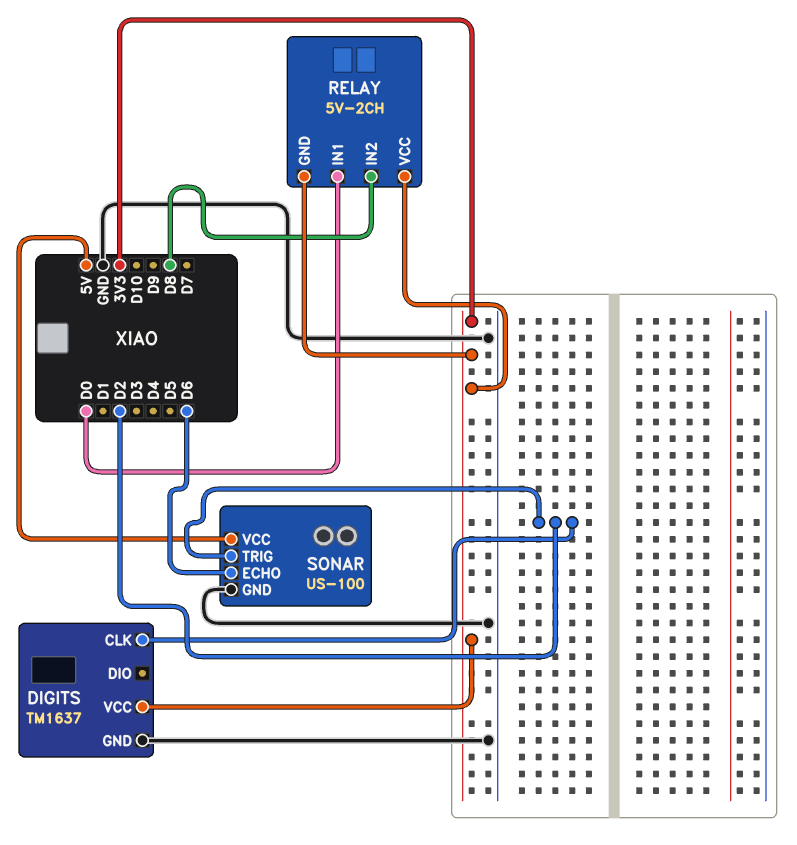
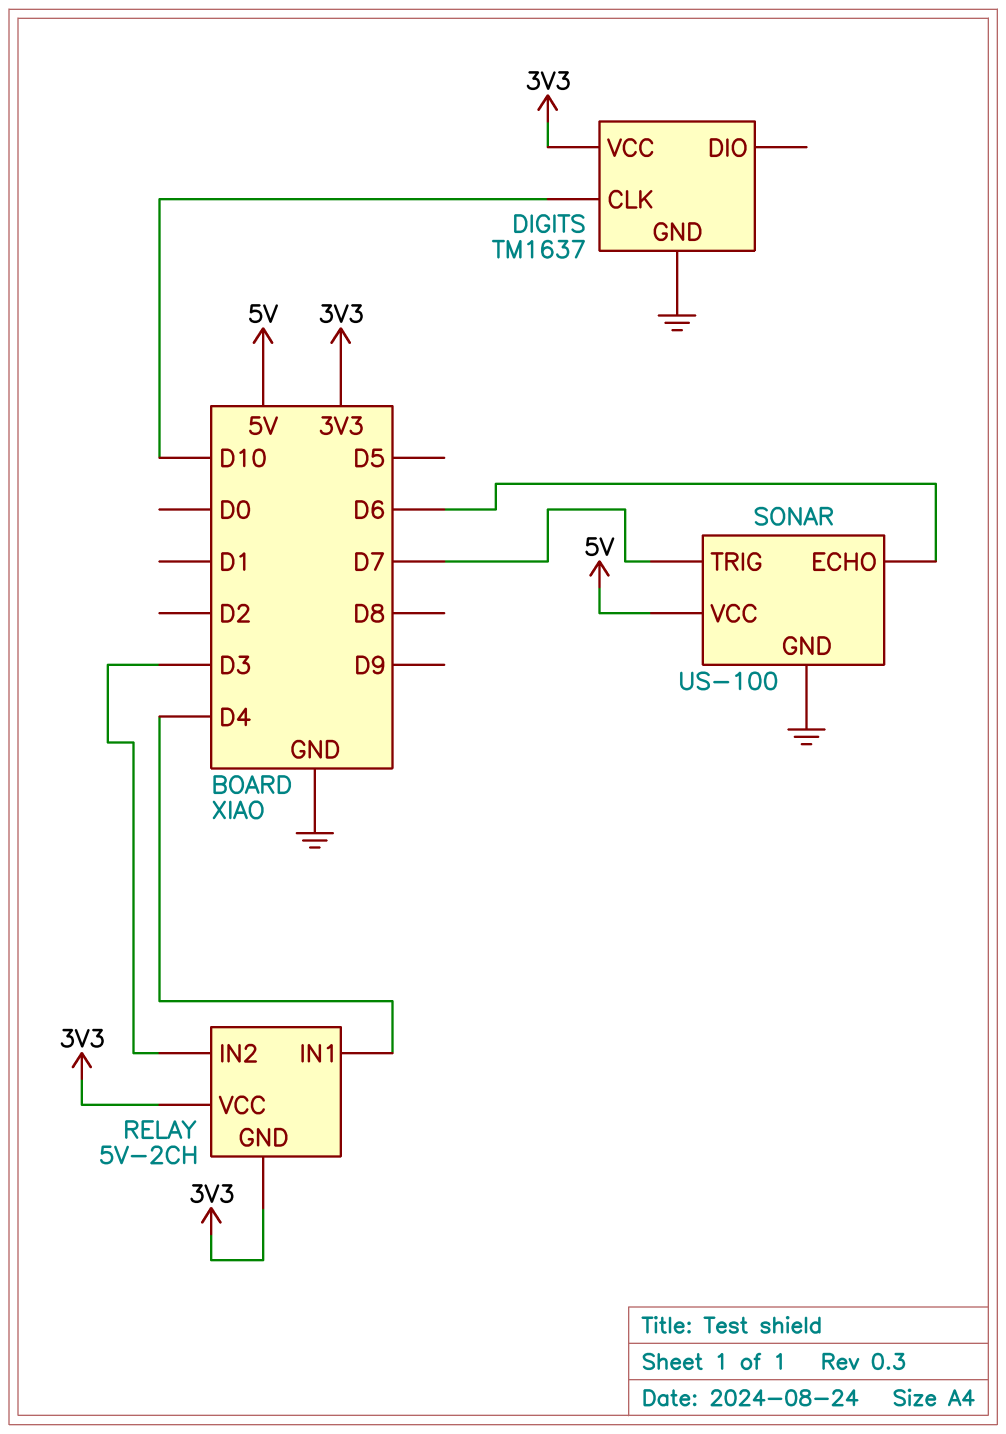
DIGITS pin CLK: D2 -> D10
RELAY pin IN1: D0 -> D4
RELAY pin IN2: D8 -> D3
SONAR pin TRIG: D2 -> D7

